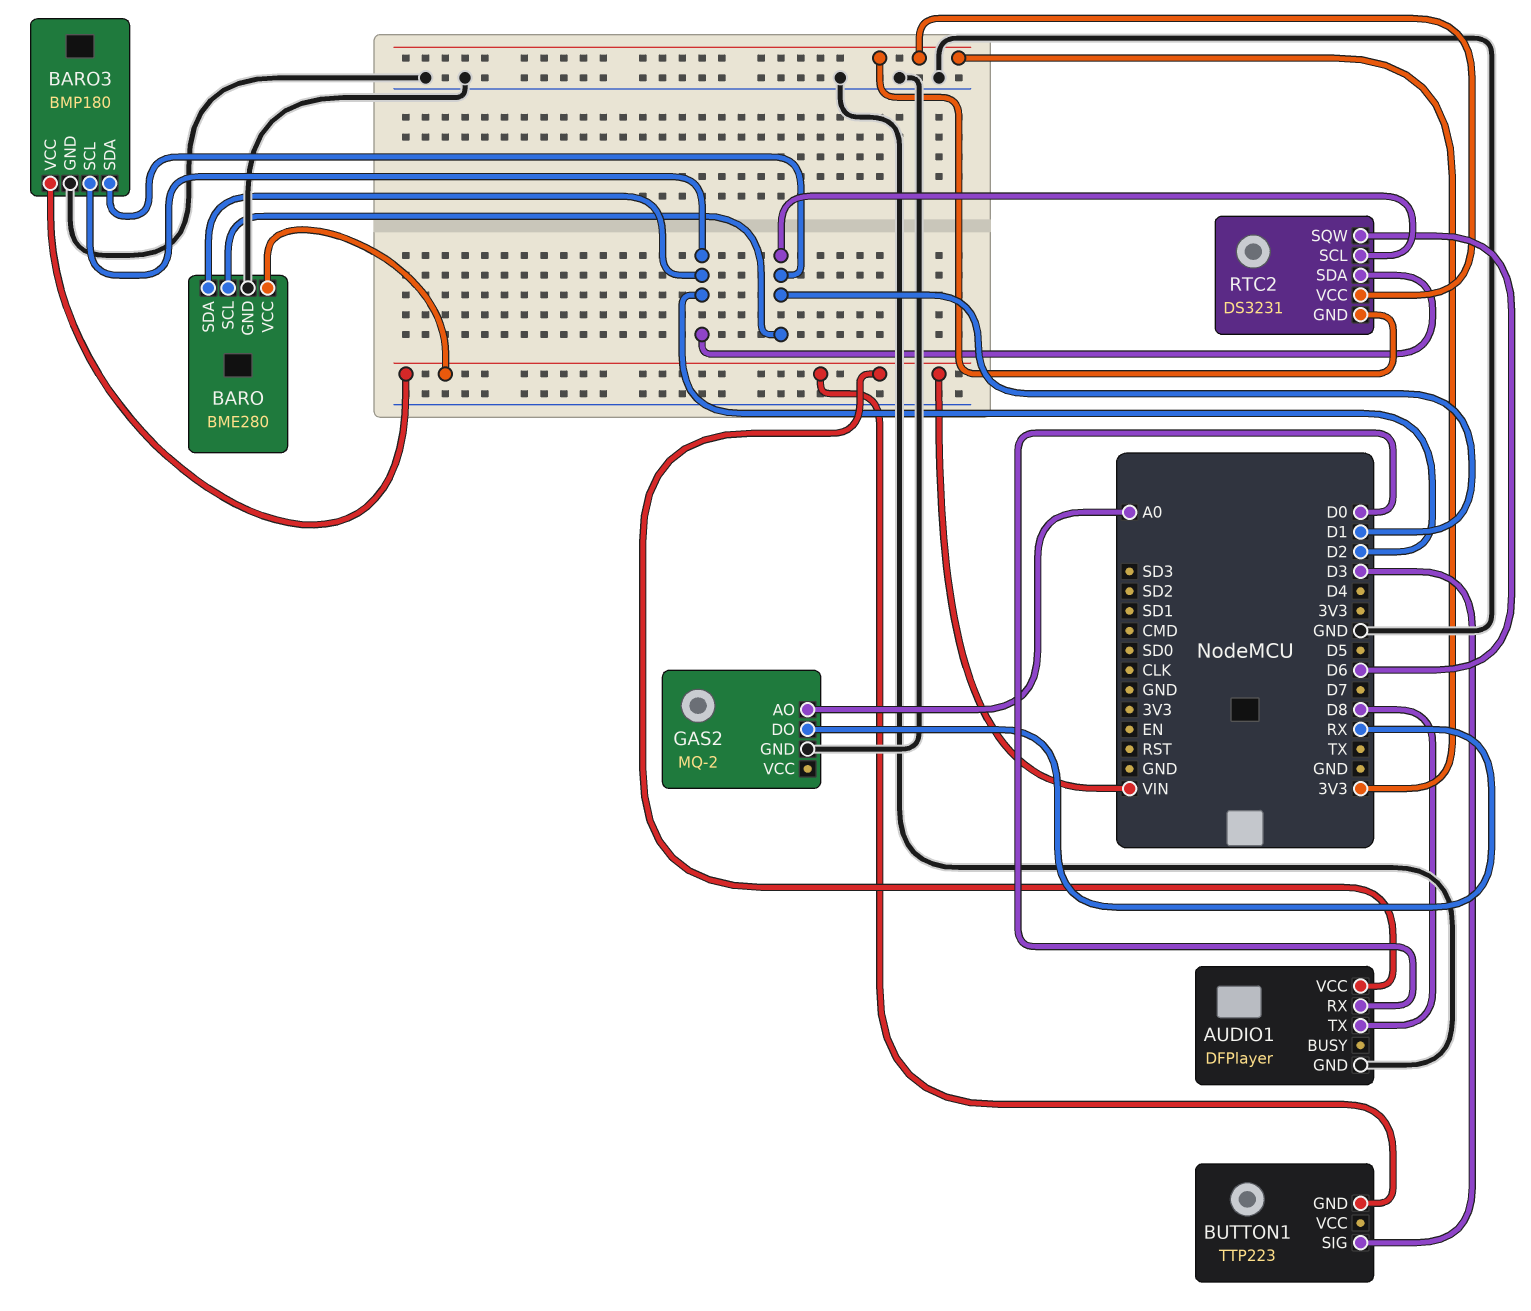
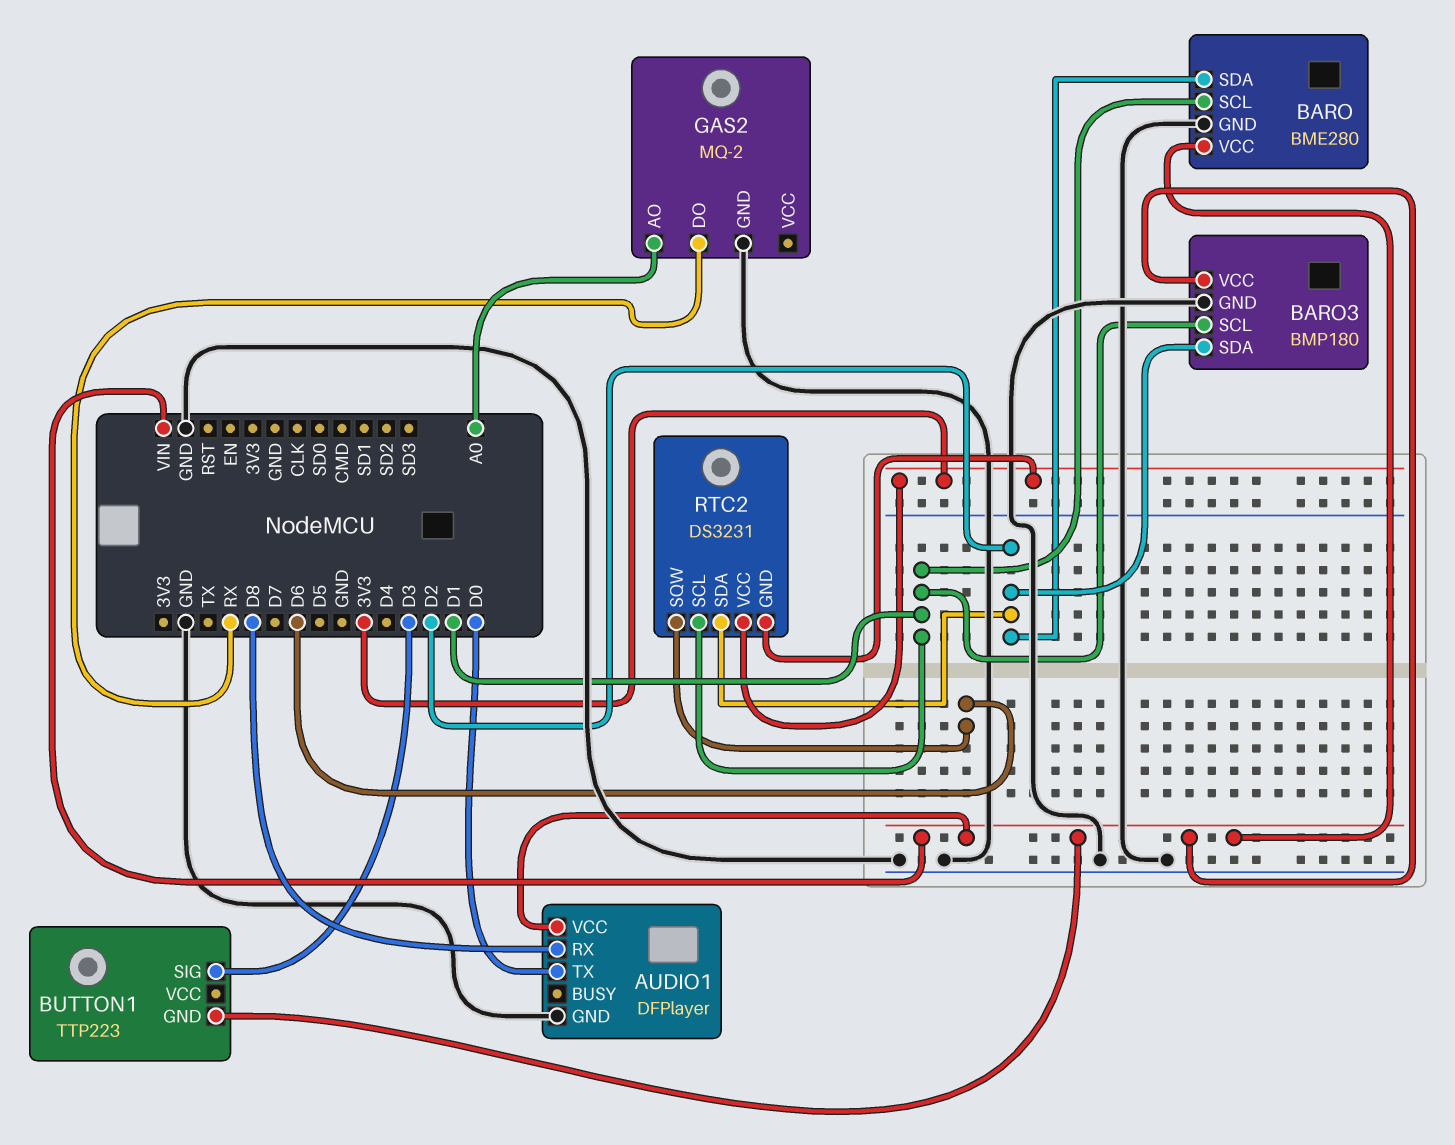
AUDIO1 pin RX: D0 -> D8
AUDIO1 pin TX: D8 -> D0
BARO3 pin SCL: D2 -> D1
BARO3 pin SDA: D1 -> D2

